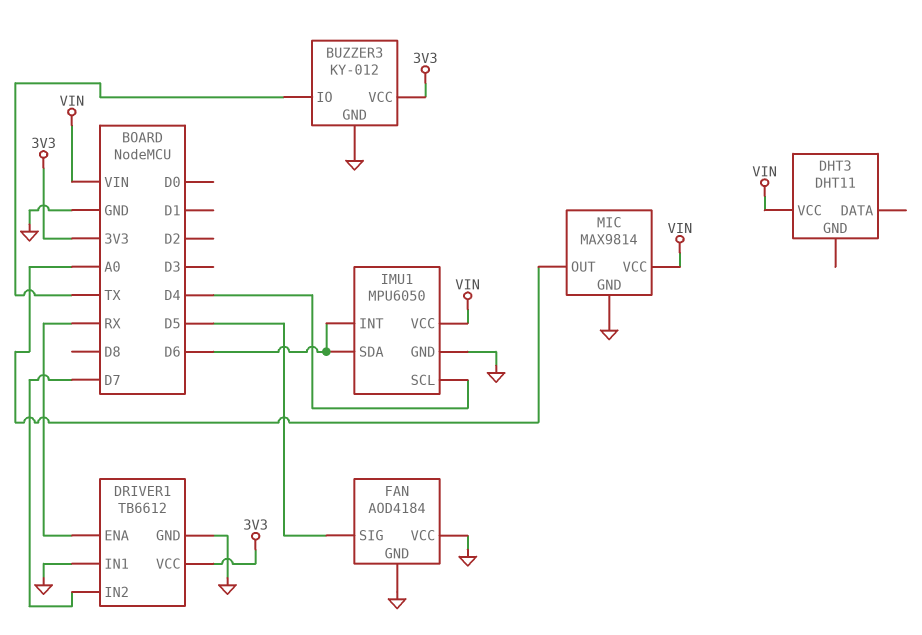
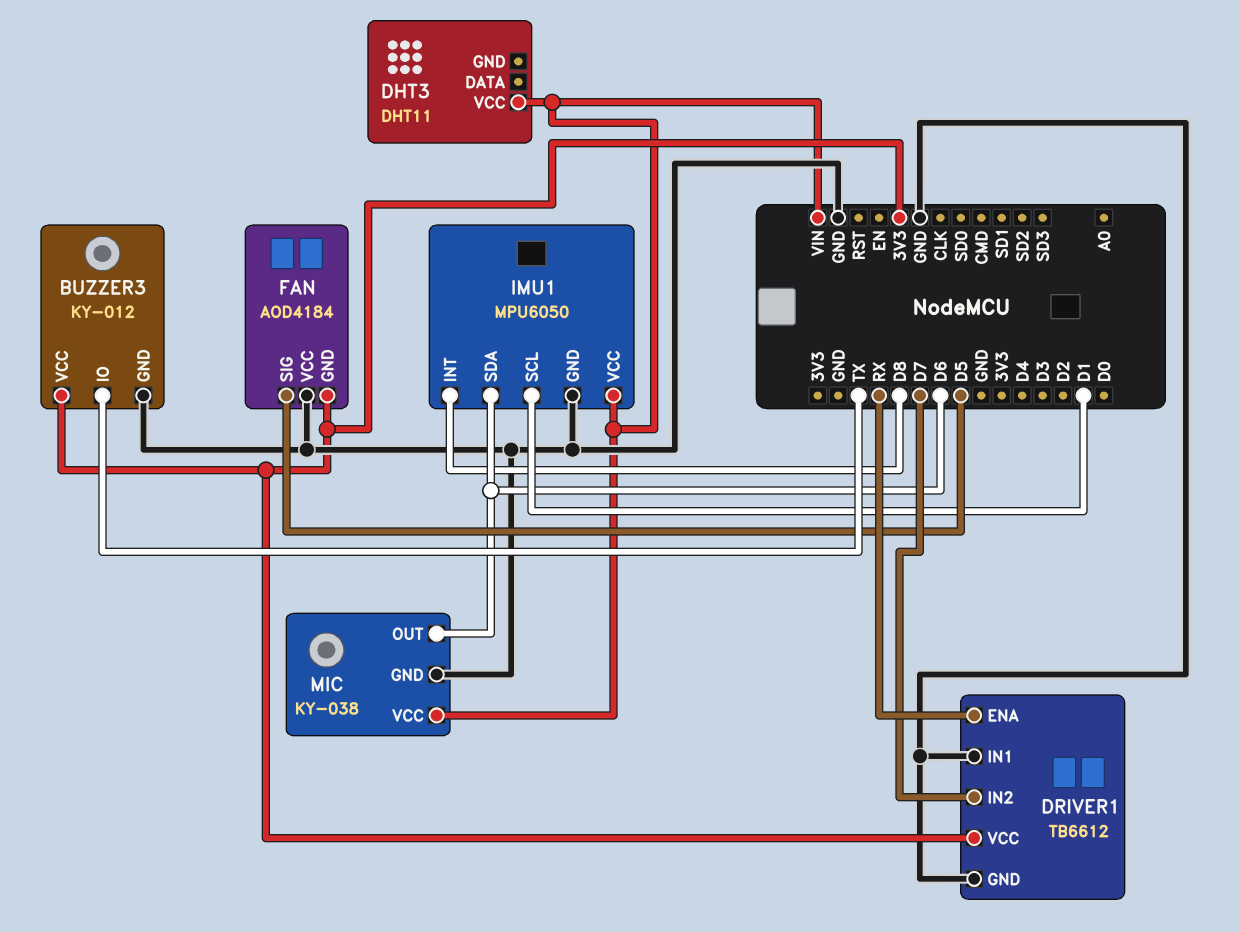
FAN pin GND: GND -> 3V3
IMU1 pin INT: D6 -> D8
IMU1 pin SCL: D4 -> D1
MIC: MAX9814 -> KY-038
MIC pin OUT: A0 -> D6

